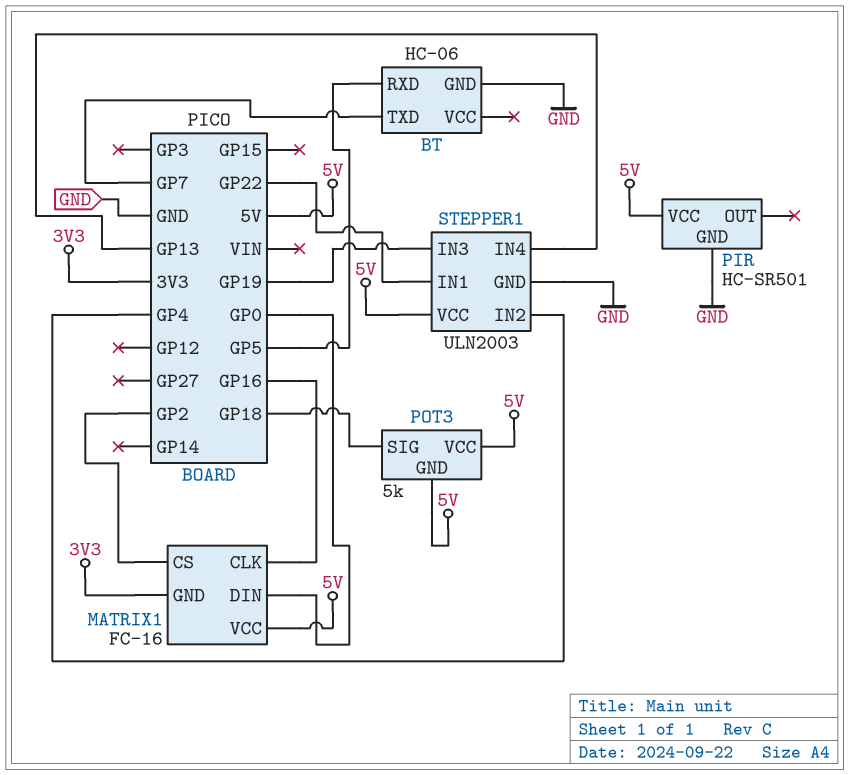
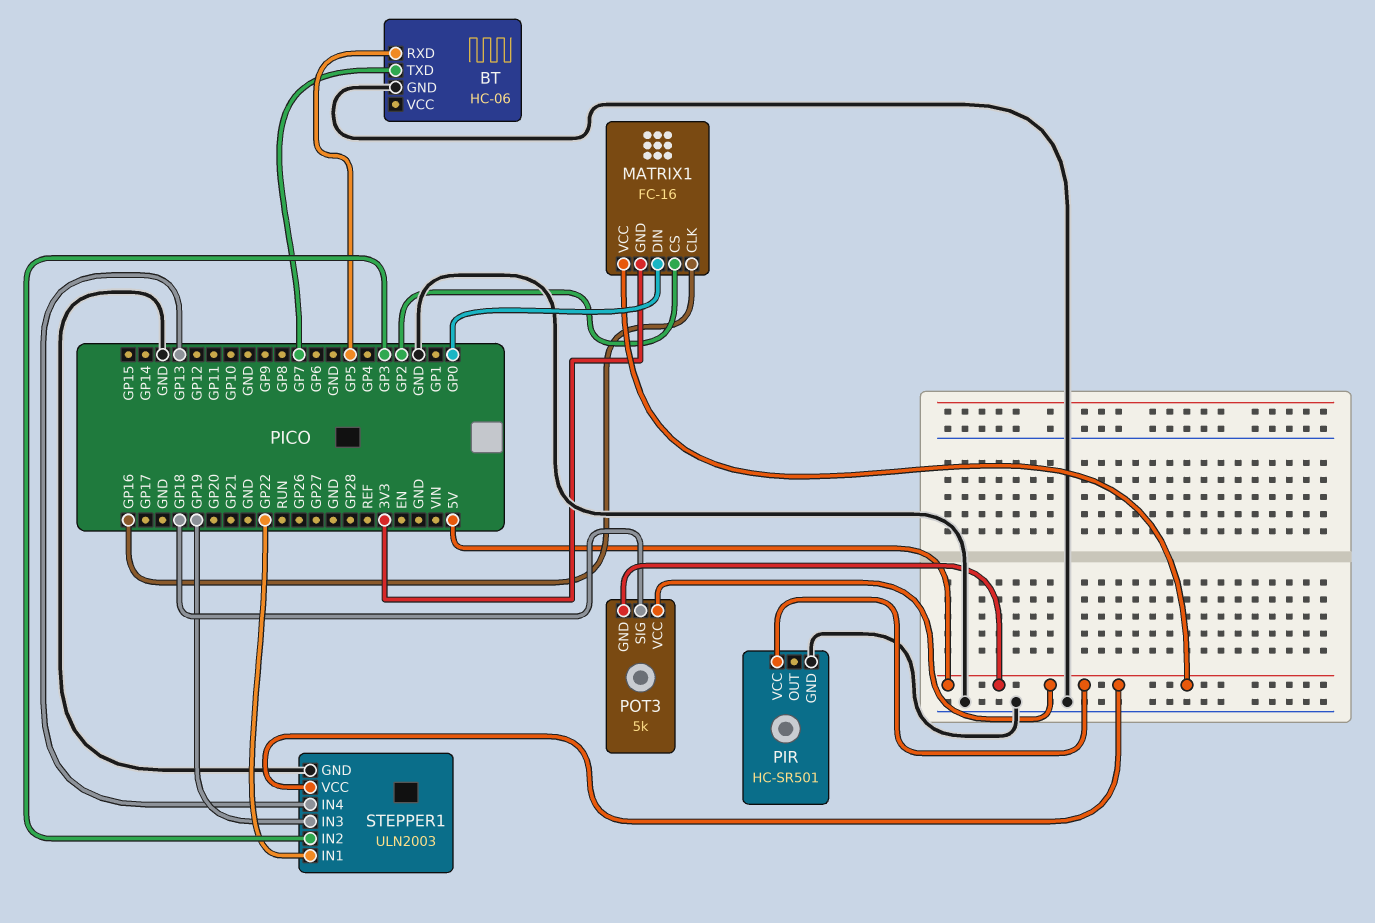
STEPPER1 pin IN2: GP4 -> GP3

